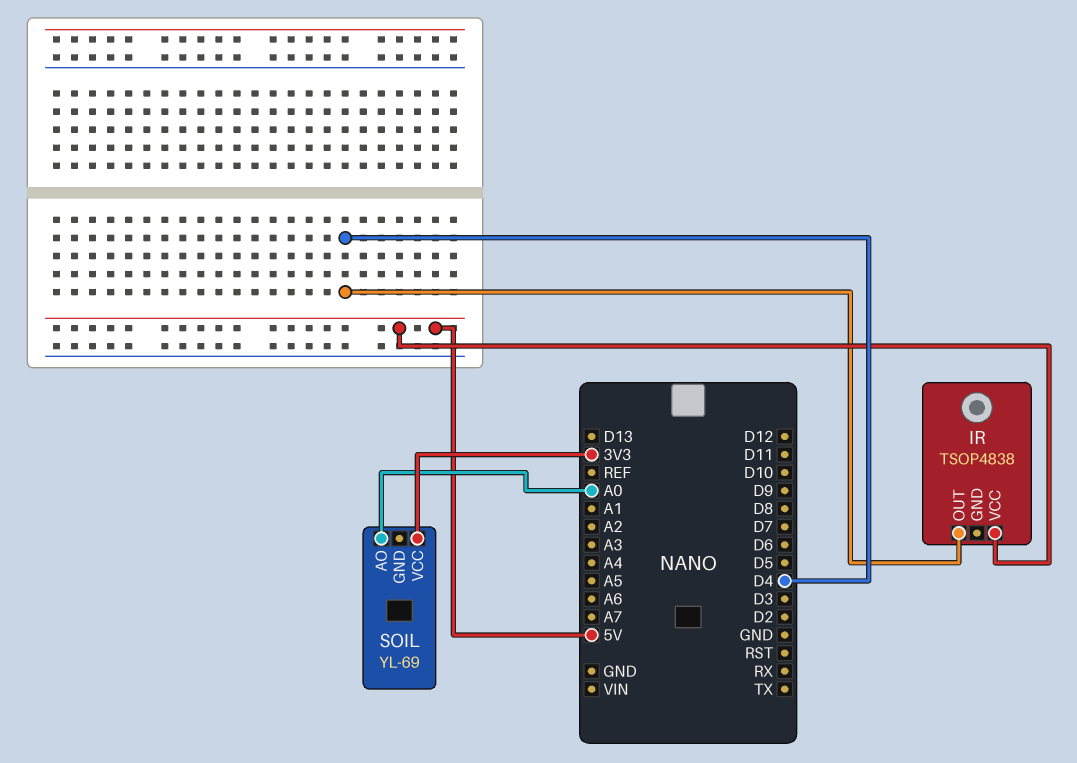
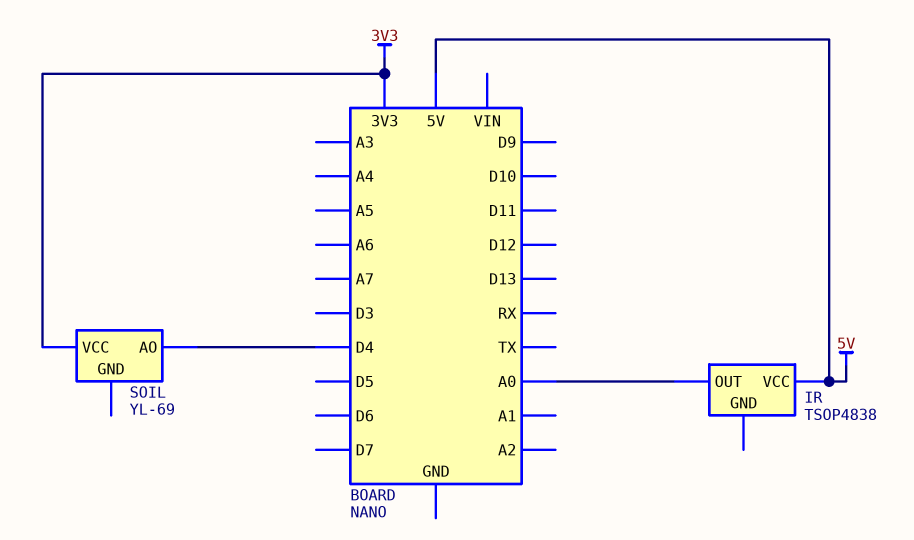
IR pin OUT: D4 -> A0
SOIL pin AO: A0 -> D4

